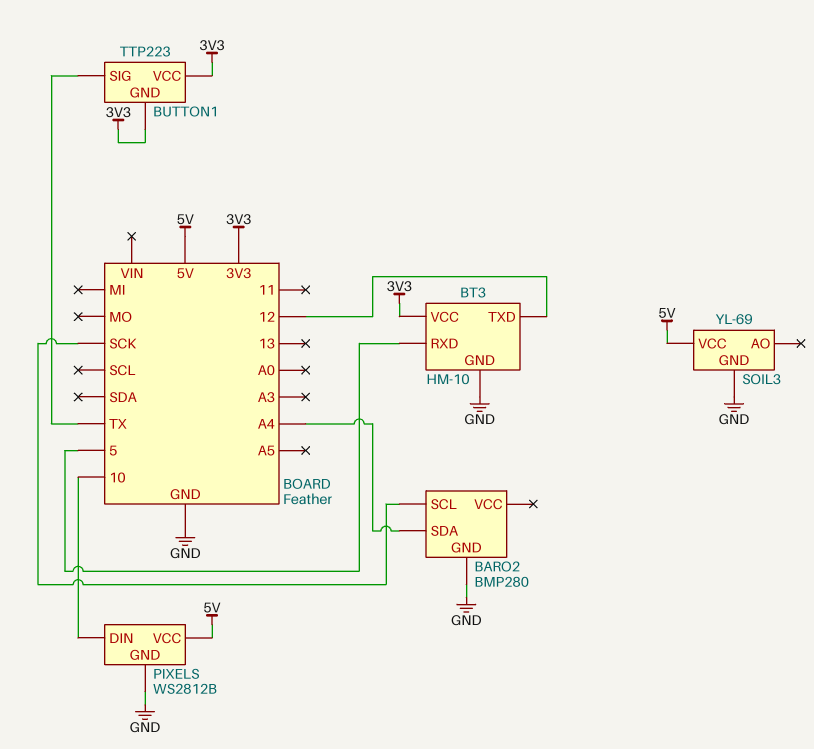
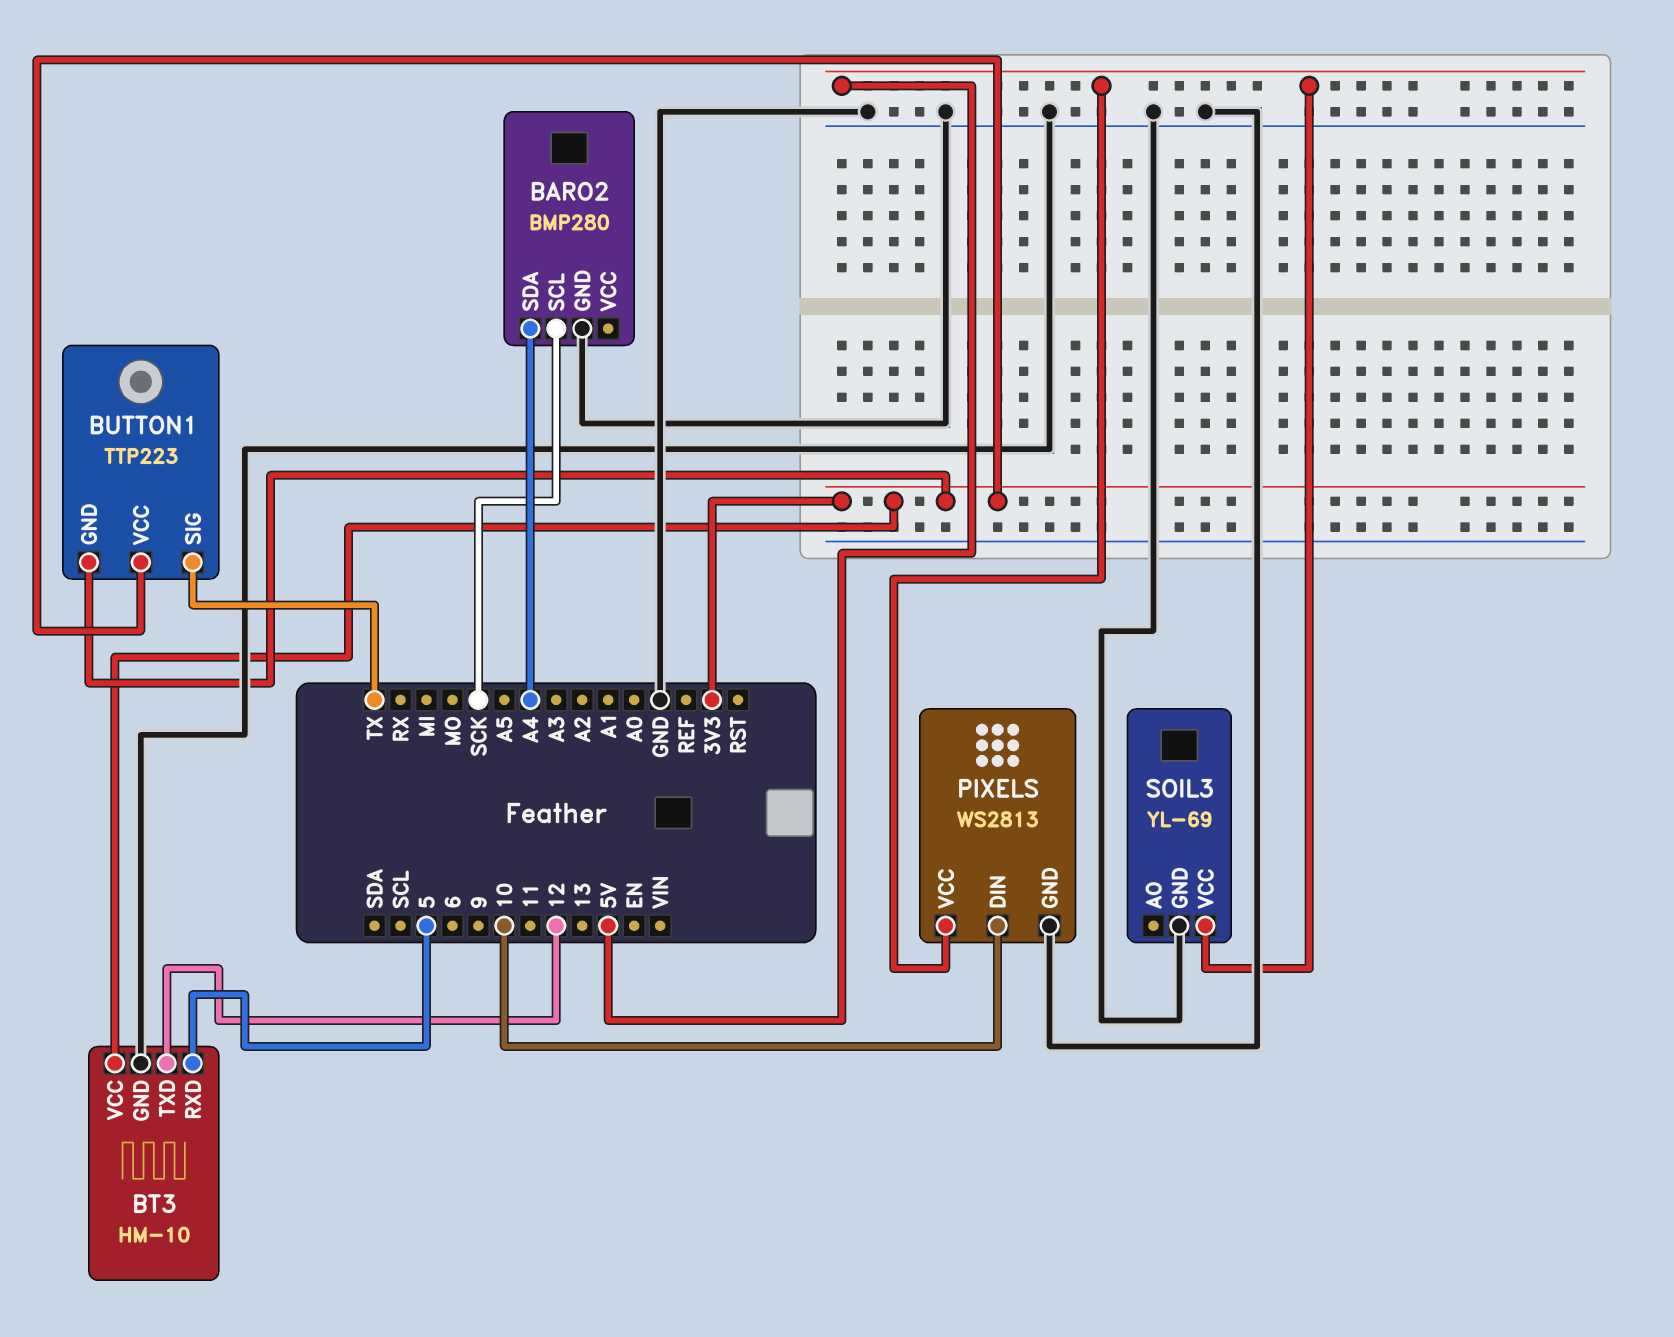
PIXELS: WS2812B -> WS2813

